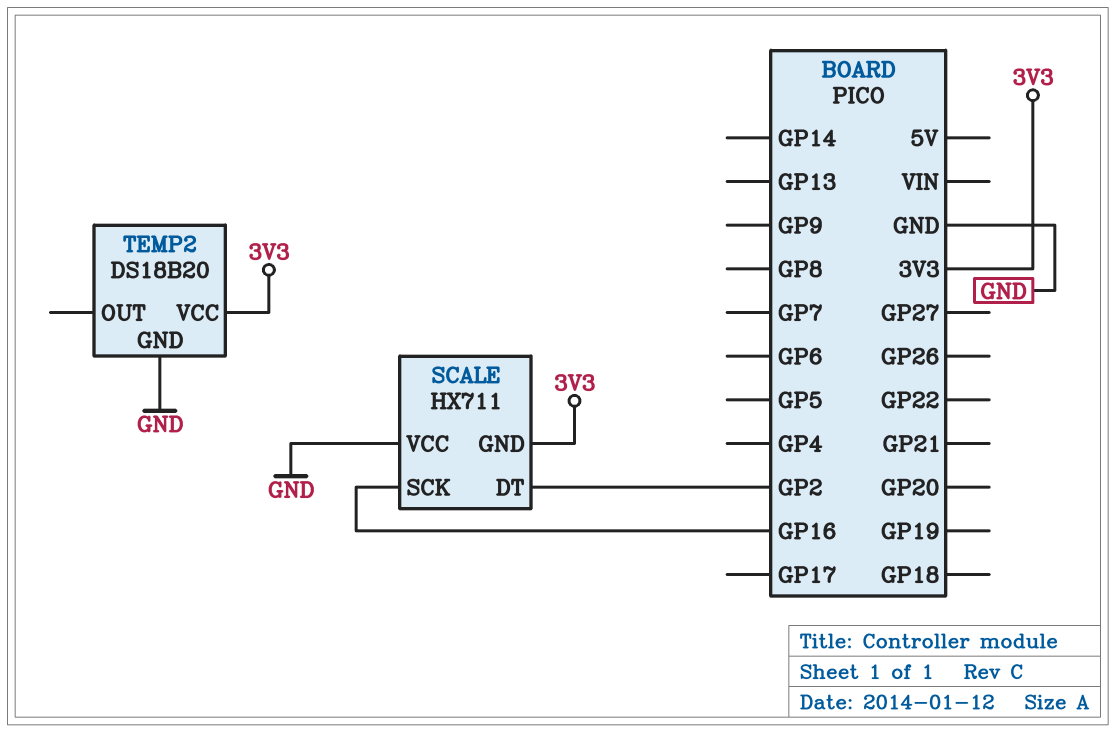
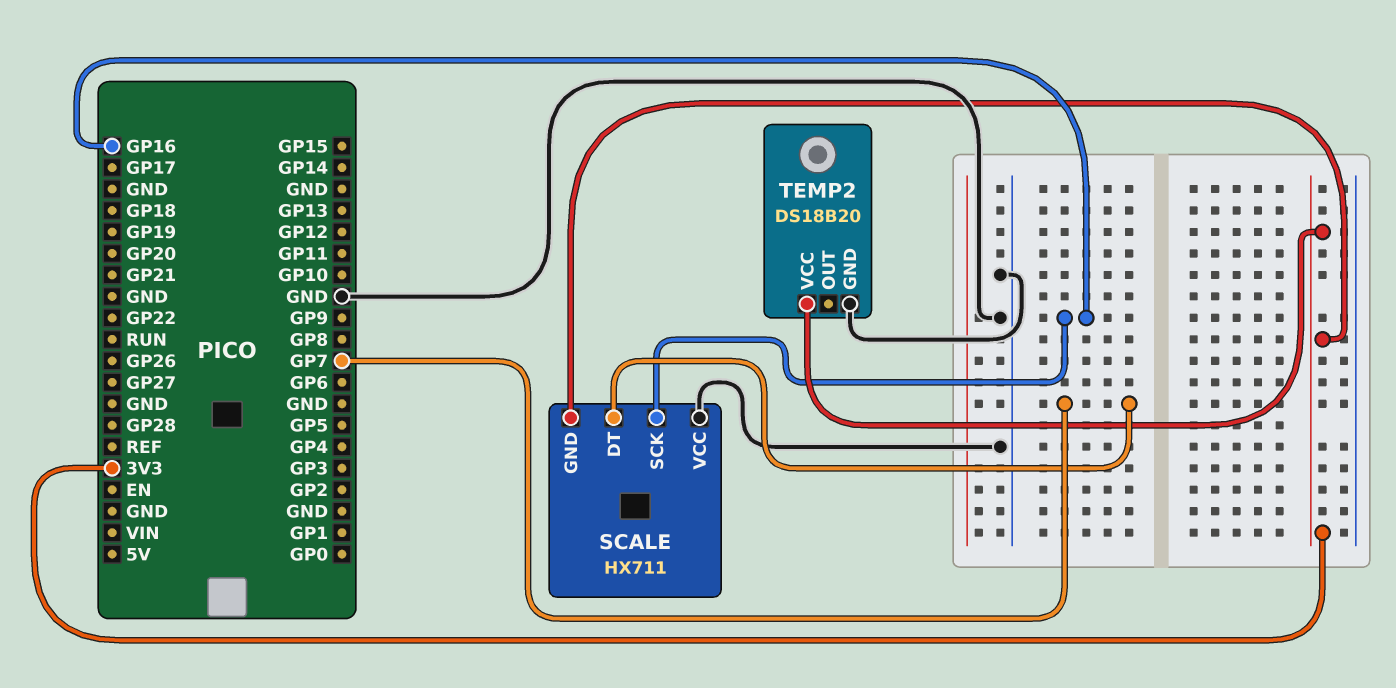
SCALE pin DT: GP2 -> GP7

